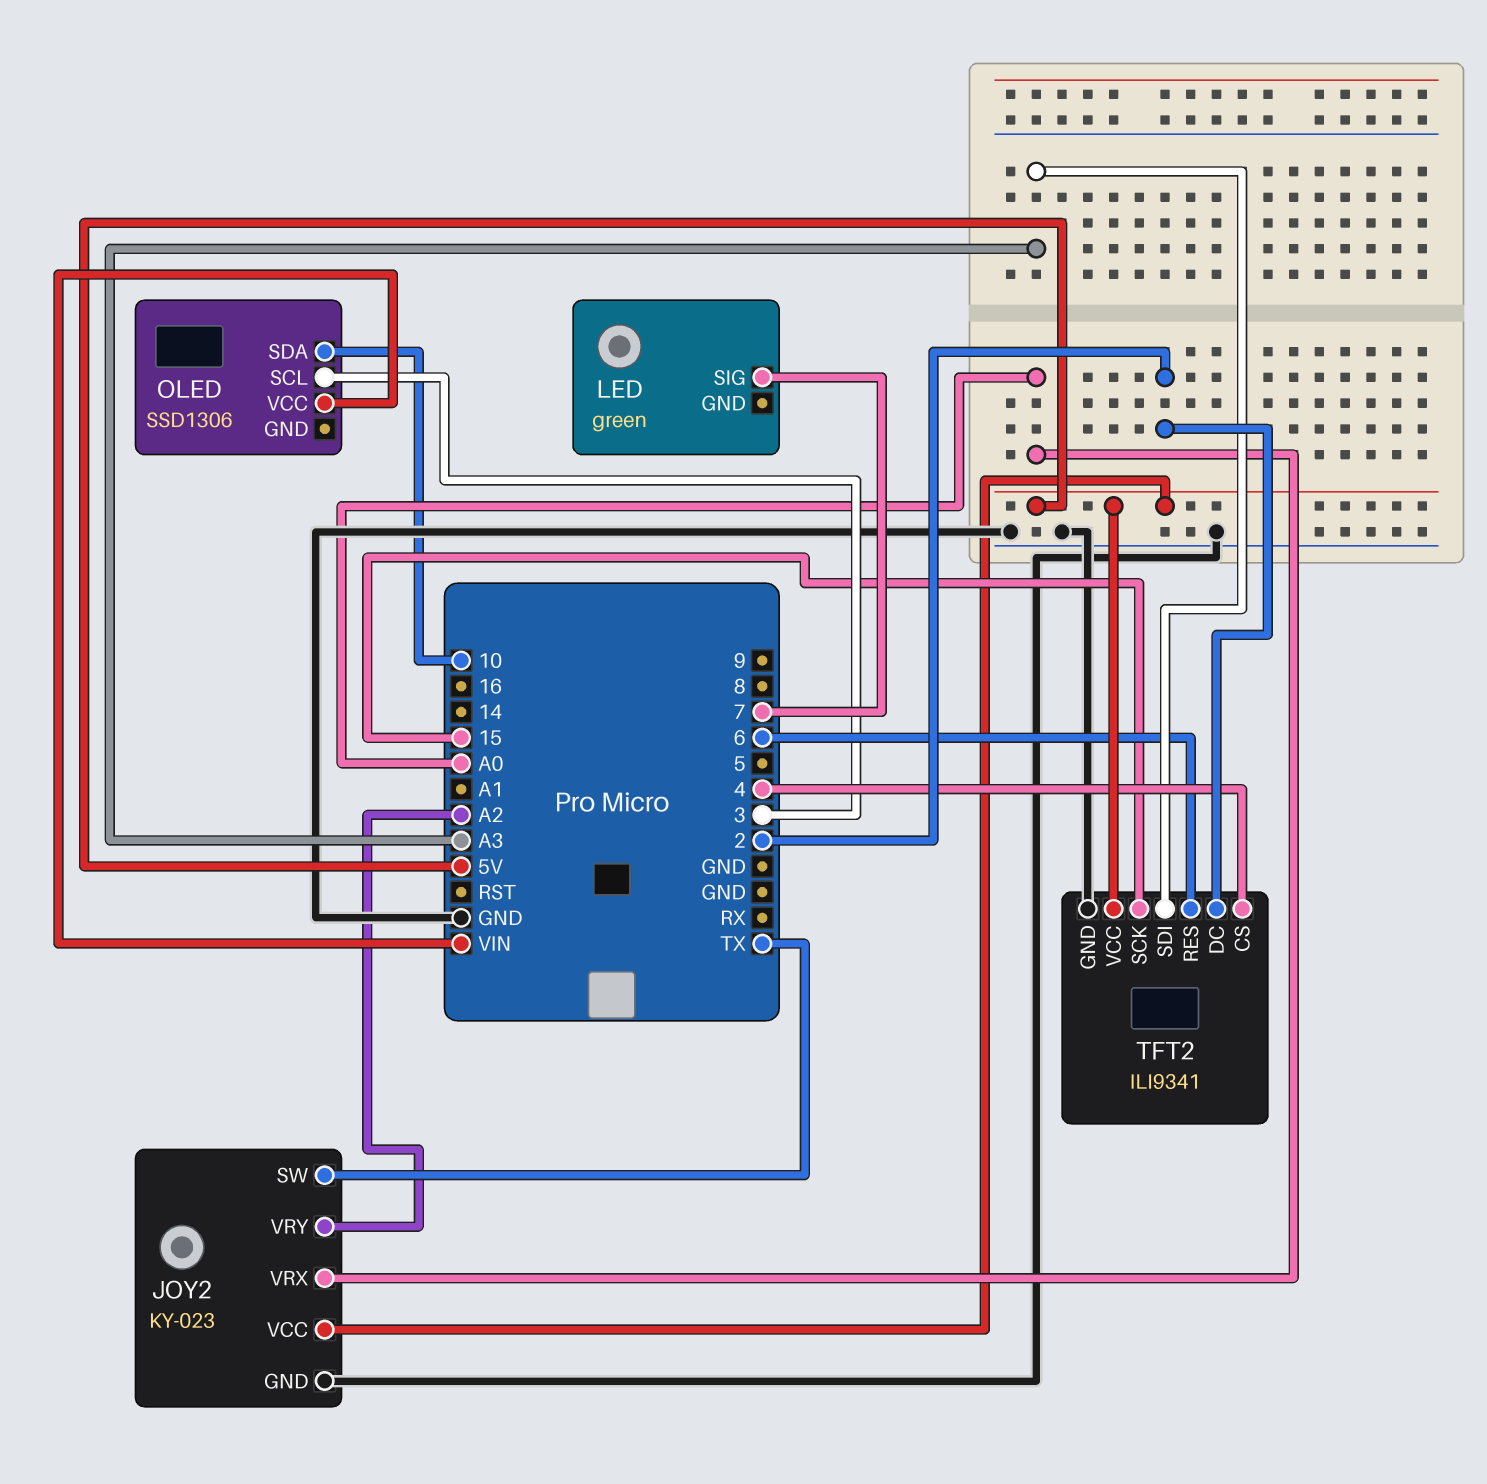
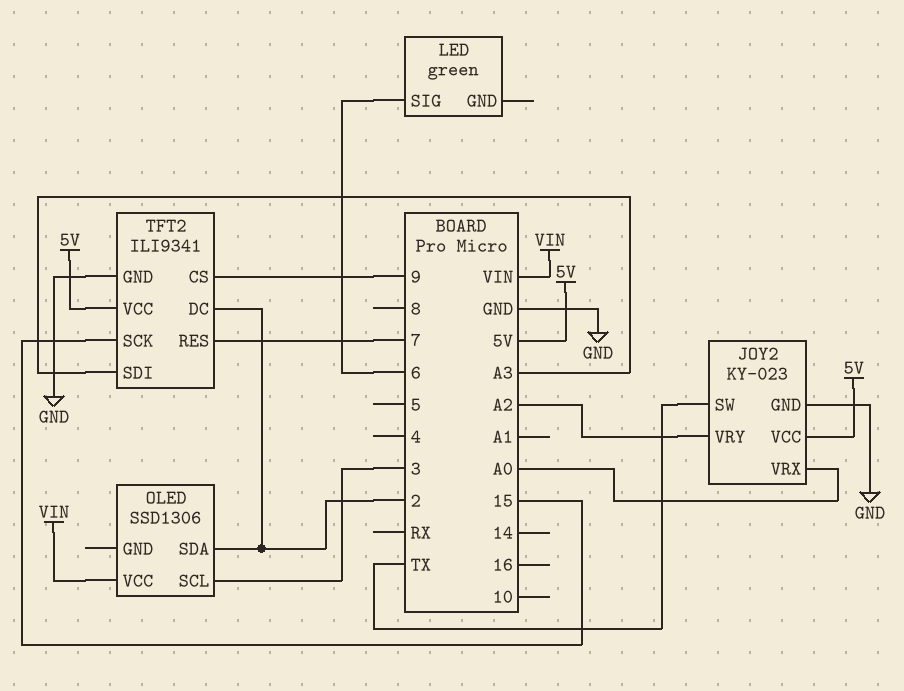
LED pin SIG: 7 -> 6
OLED pin SDA: 10 -> 2
TFT2 pin CS: 4 -> 9
TFT2 pin RES: 6 -> 7

